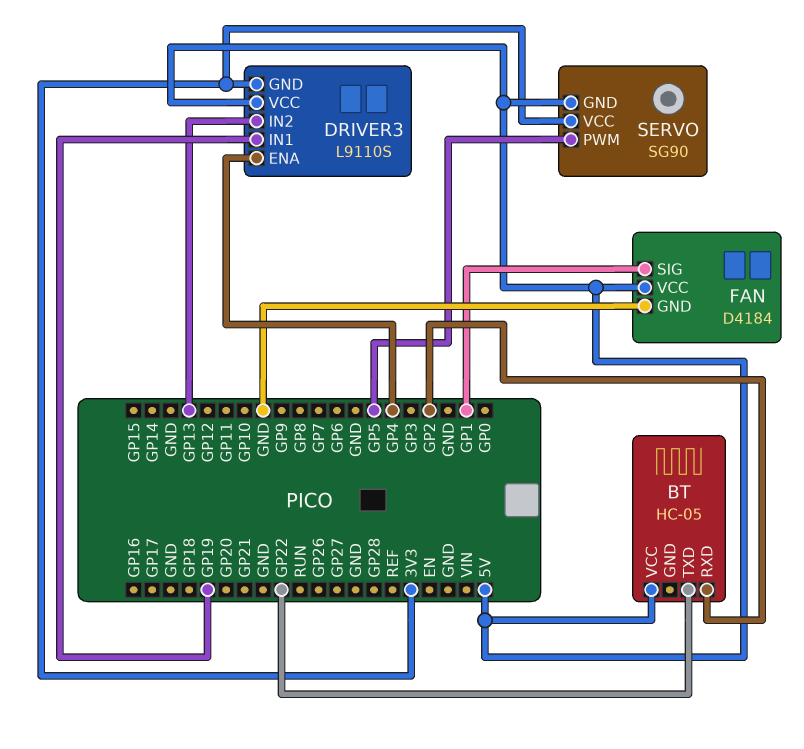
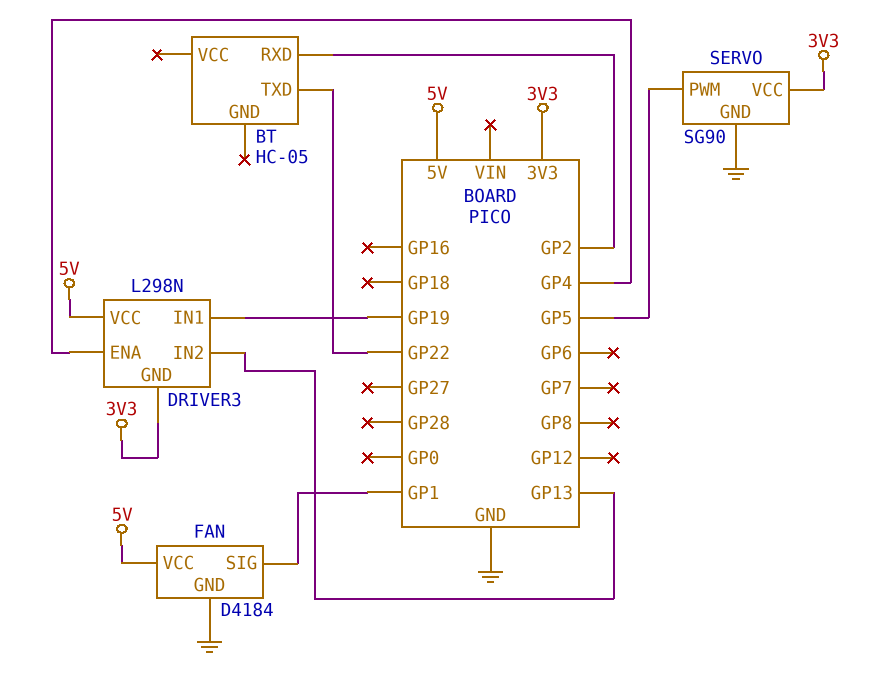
BT pin VCC: 5V -> none
DRIVER3: L9110S -> L298N
SERVO pin GND: 5V -> GND

